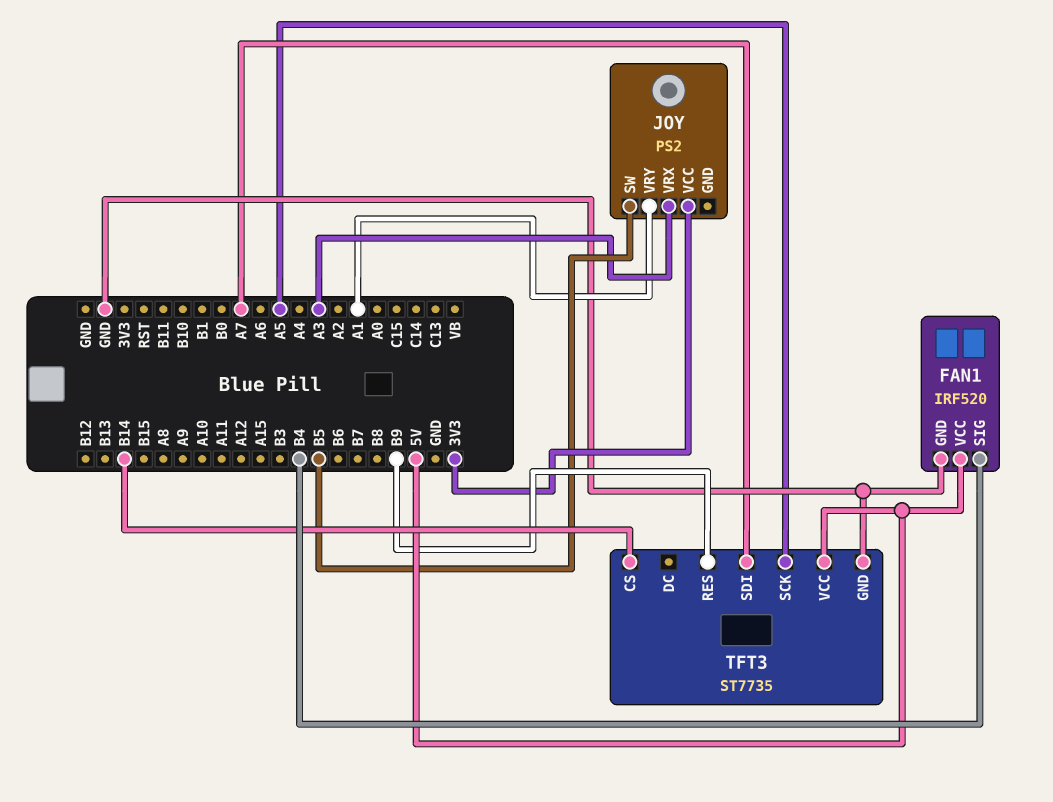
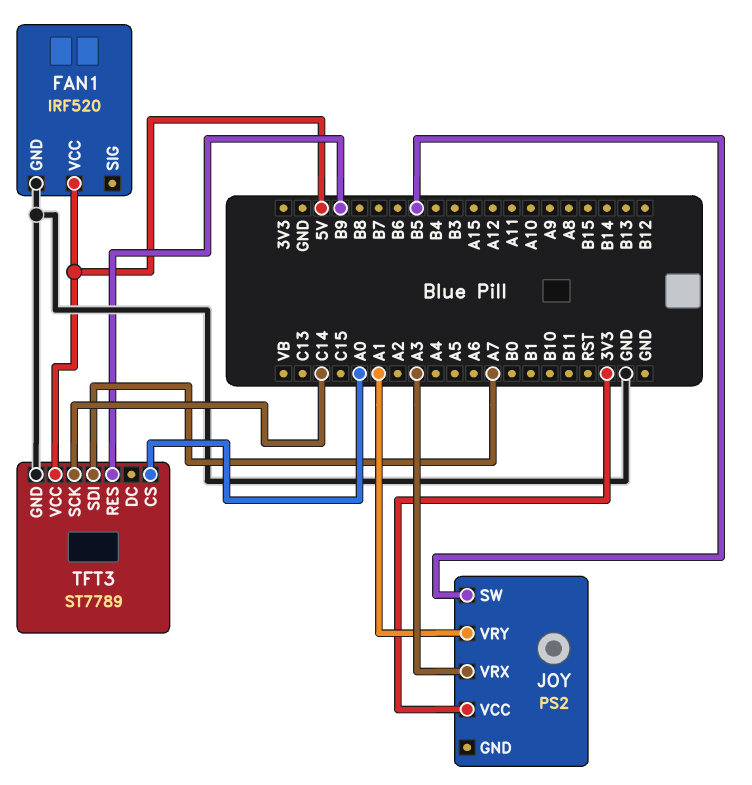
FAN1 pin SIG: B4 -> none
TFT3: ST7735 -> ST7789
TFT3 pin CS: B14 -> A0
TFT3 pin SCK: A5 -> C14

